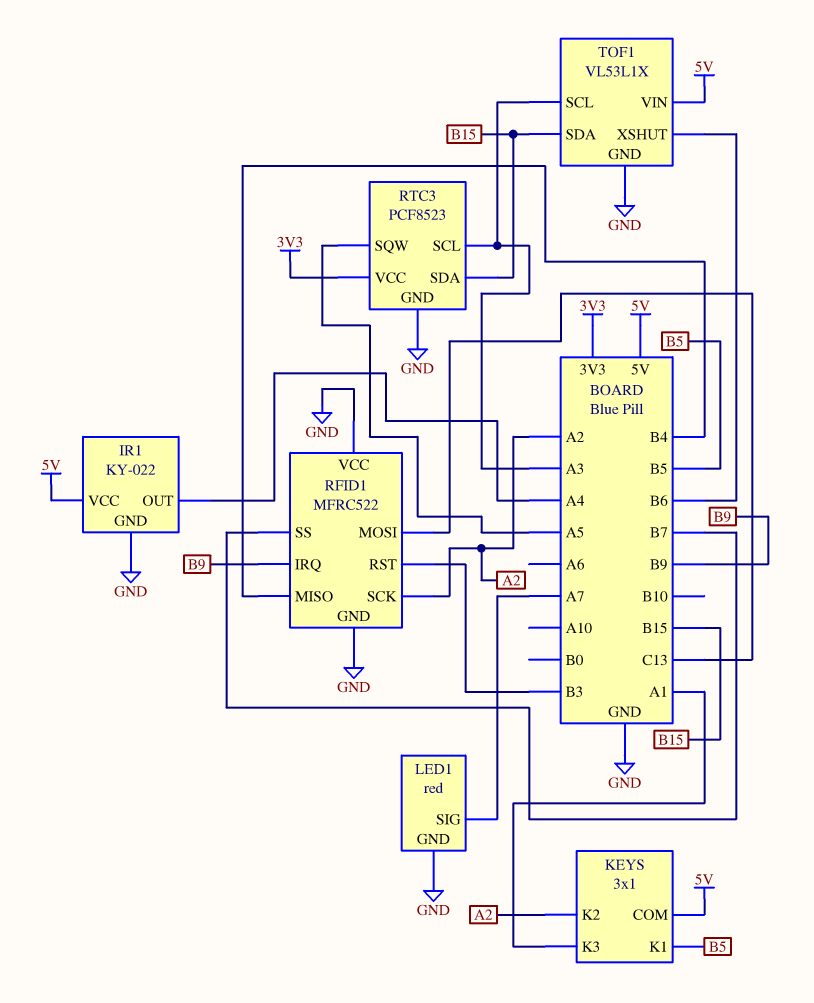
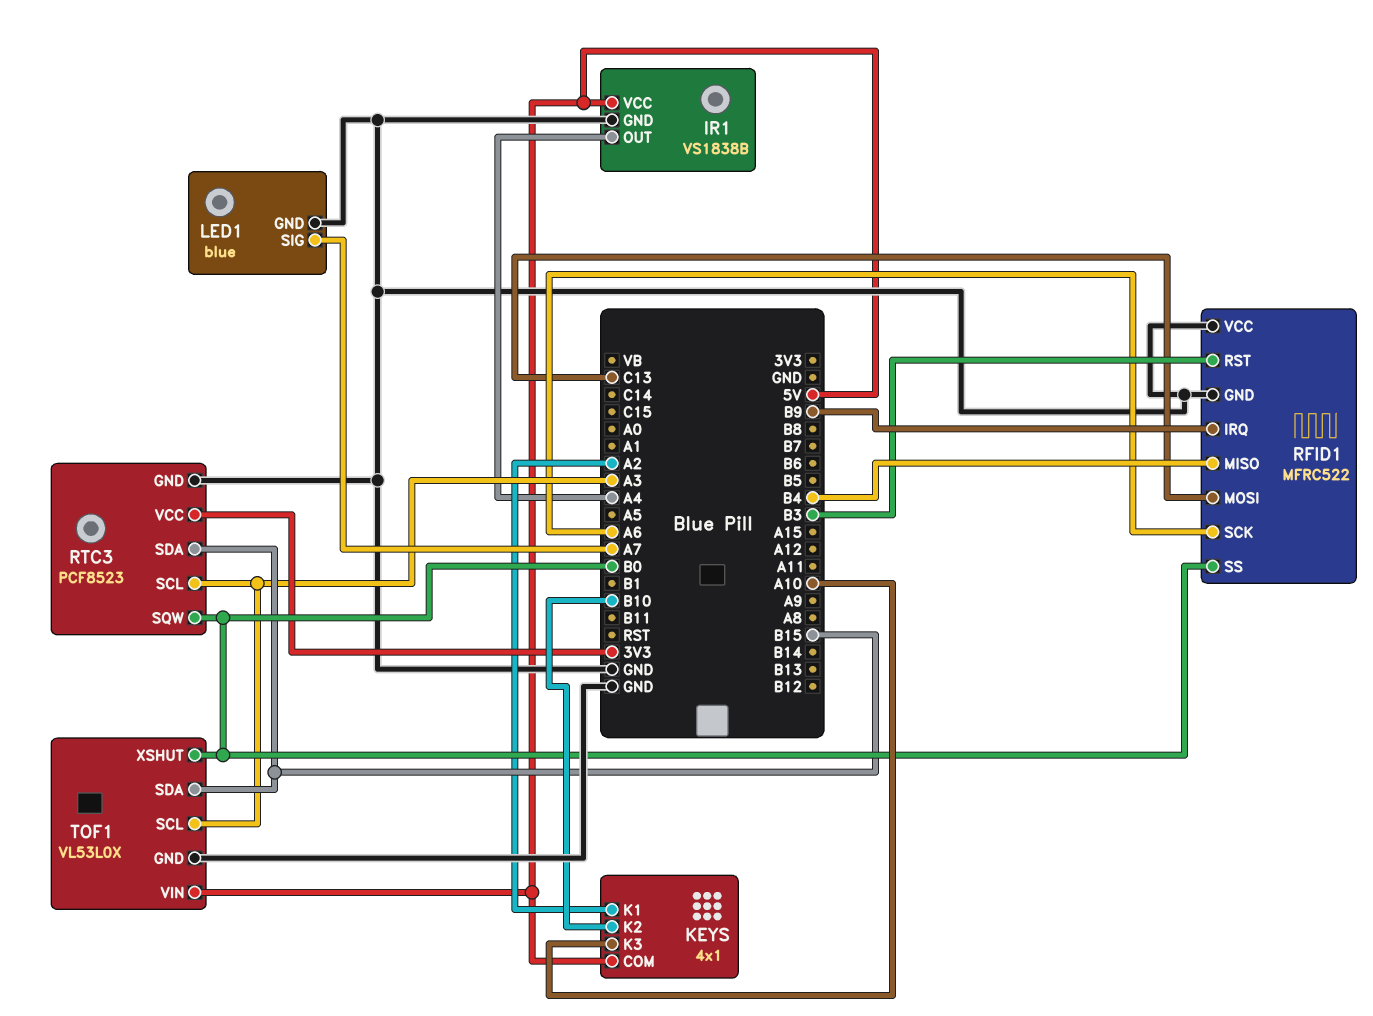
IR1: KY-022 -> VS1838B
KEYS: 3x1 -> 4x1
KEYS pin K1: B5 -> A2
KEYS pin K2: A2 -> B10
KEYS pin K3: A1 -> A10
LED1: red -> blue
RFID1 pin SCK: A2 -> A6
RFID1 pin SS: B7 -> B0
RTC3 pin SQW: A5 -> B0
TOF1: VL53L1X -> VL53L0X
TOF1 pin XSHUT: B6 -> B0

